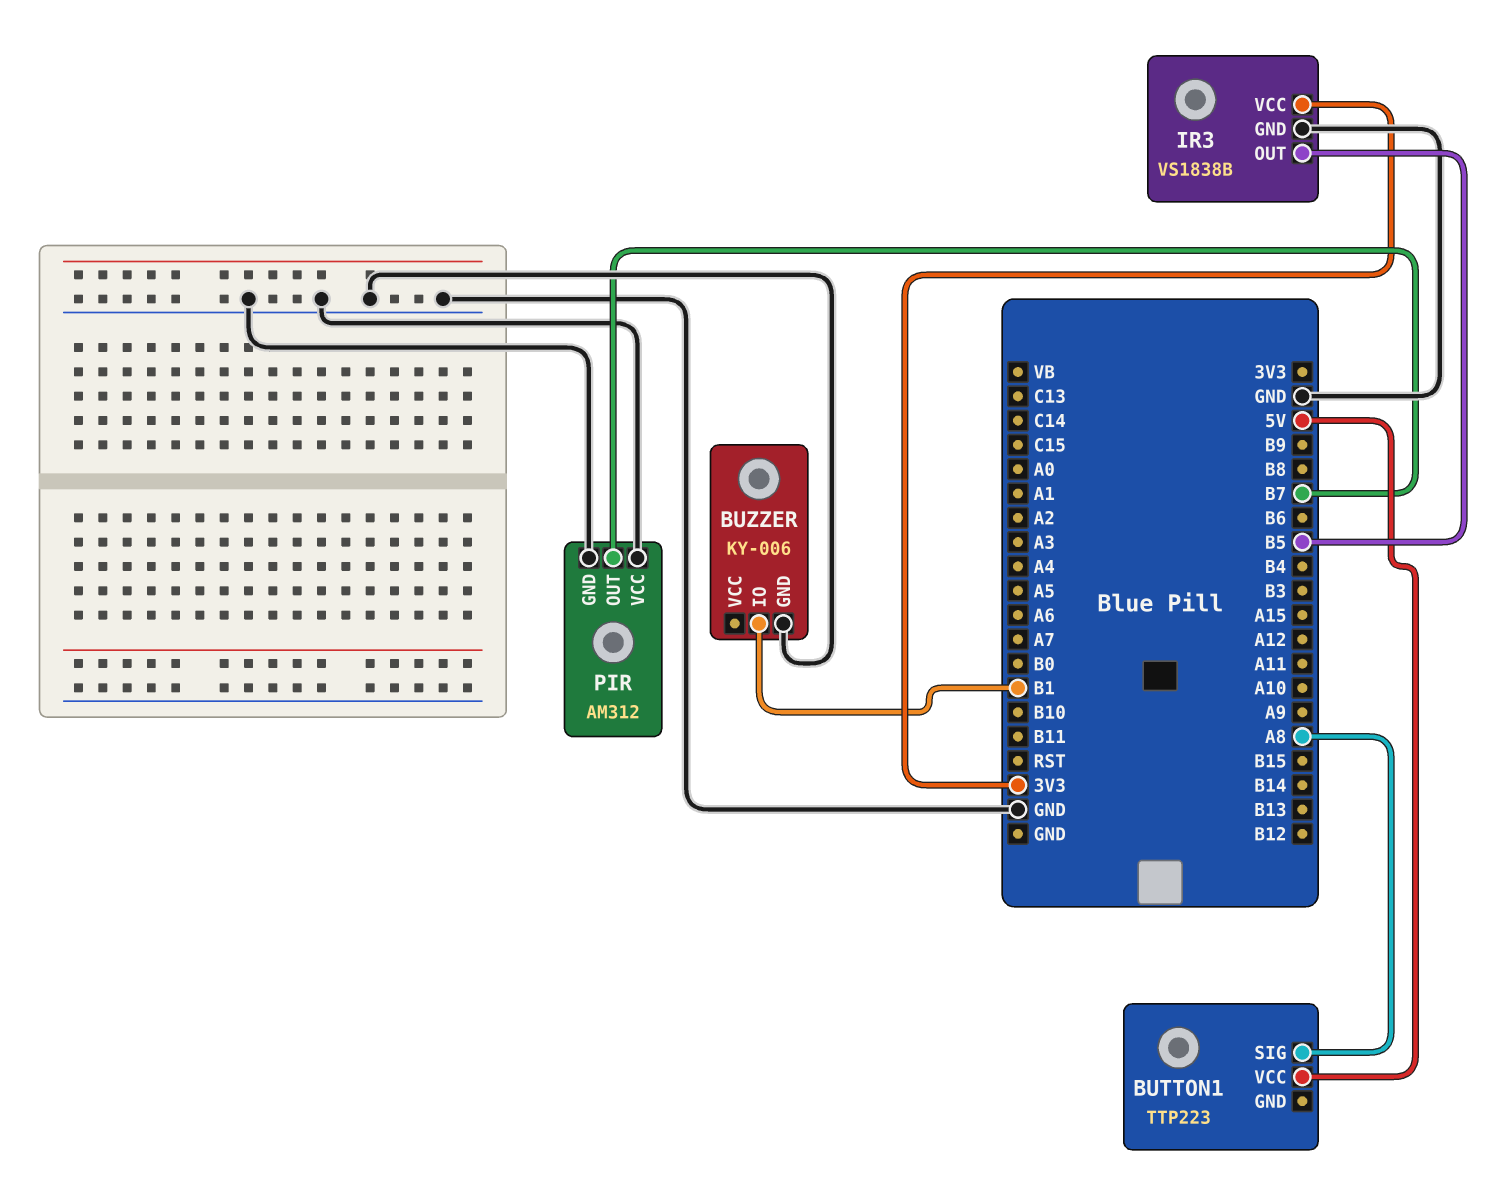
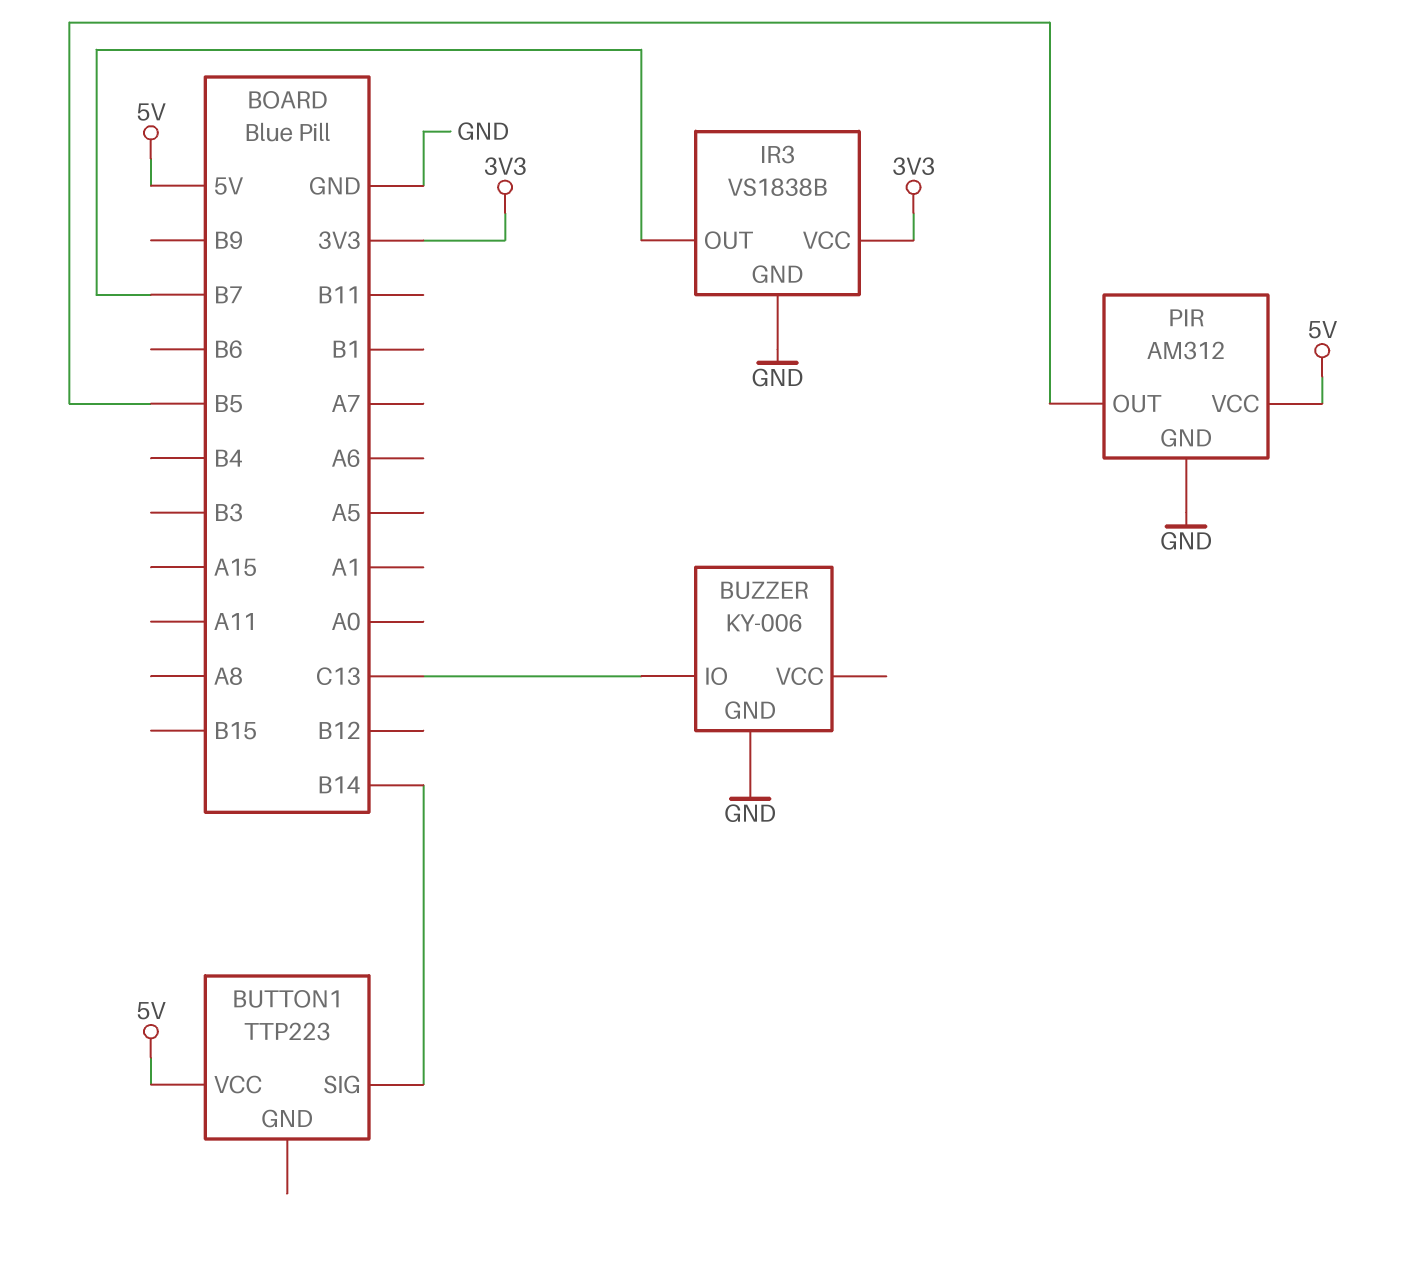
BUTTON1 pin SIG: A8 -> B14
BUZZER pin IO: B1 -> C13
IR3 pin OUT: B5 -> B7
PIR pin OUT: B7 -> B5
PIR pin VCC: GND -> 5V

